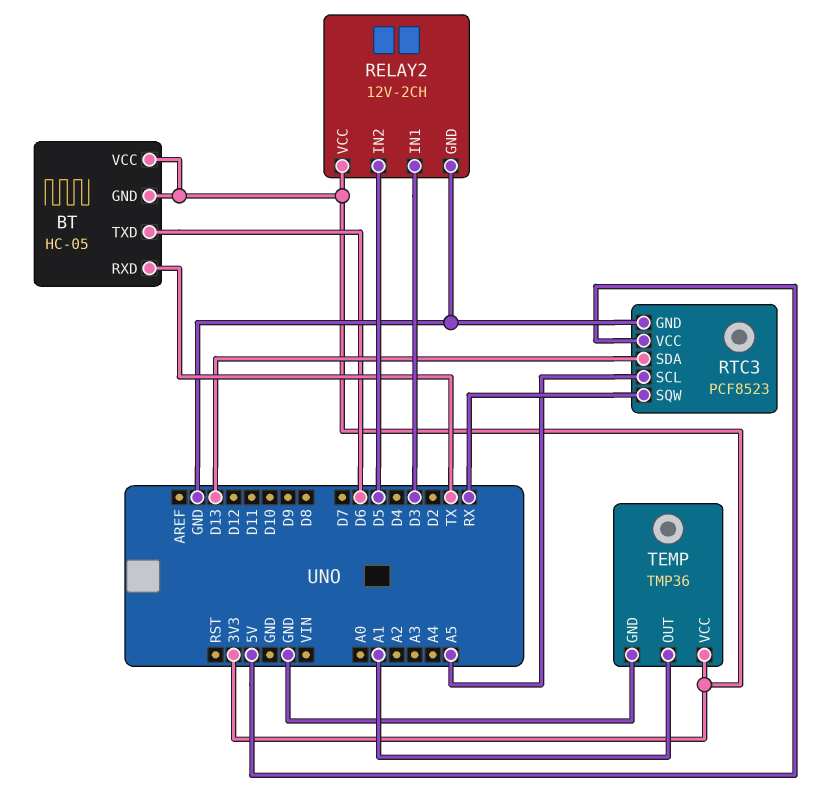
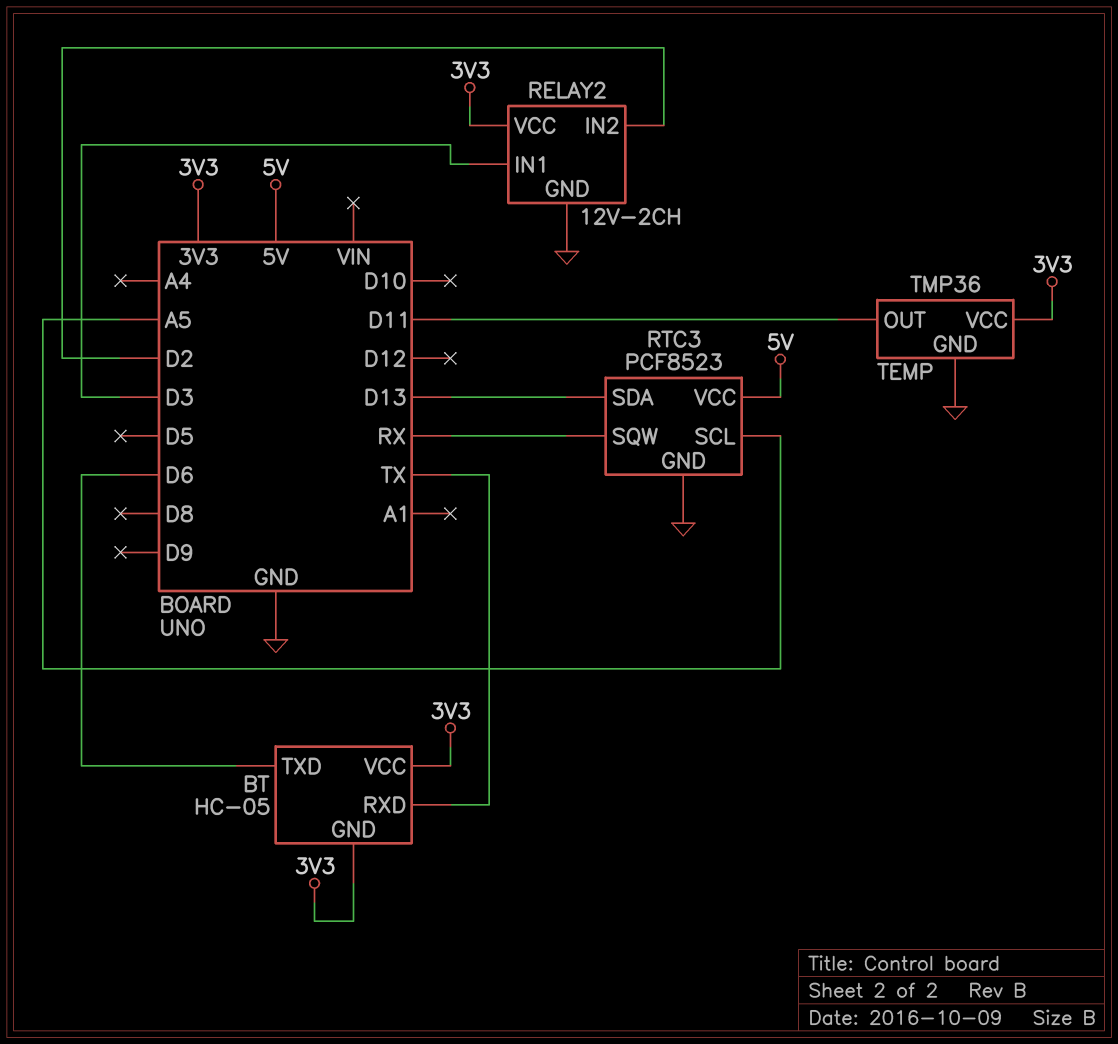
RELAY2 pin IN2: D5 -> D2
TEMP pin OUT: A1 -> D11

